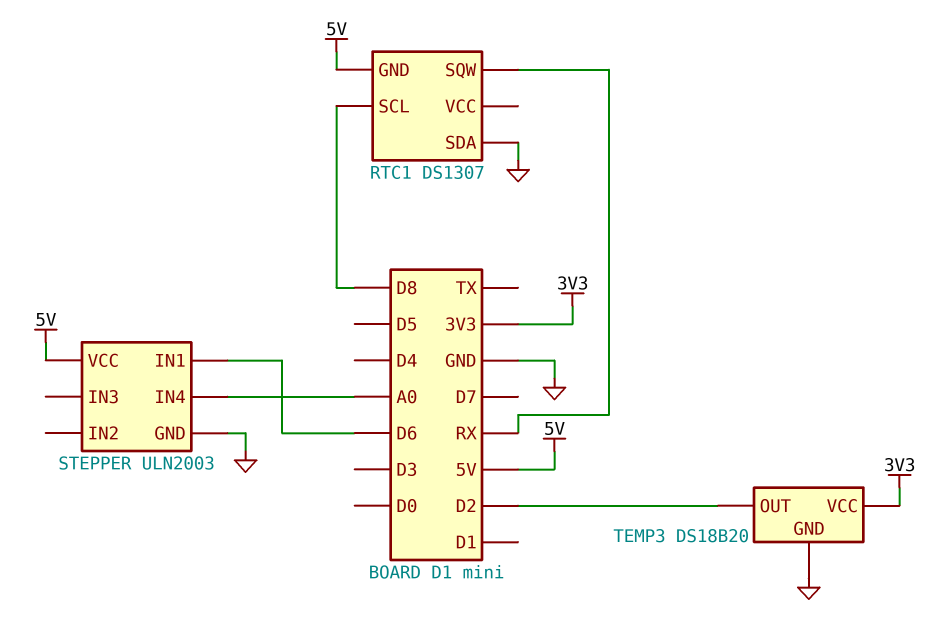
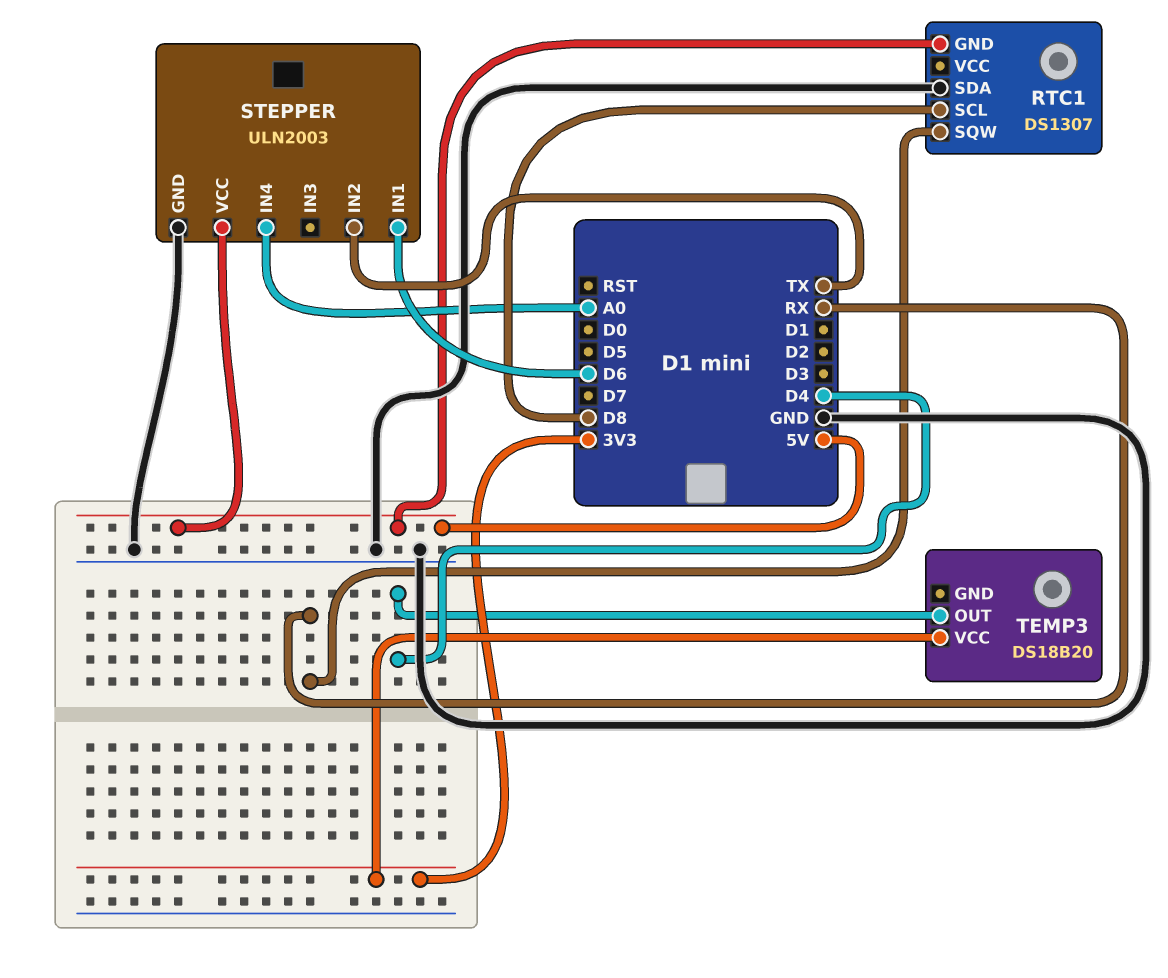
STEPPER pin IN2: none -> TX
TEMP3 pin GND: GND -> none
TEMP3 pin OUT: D2 -> D4

